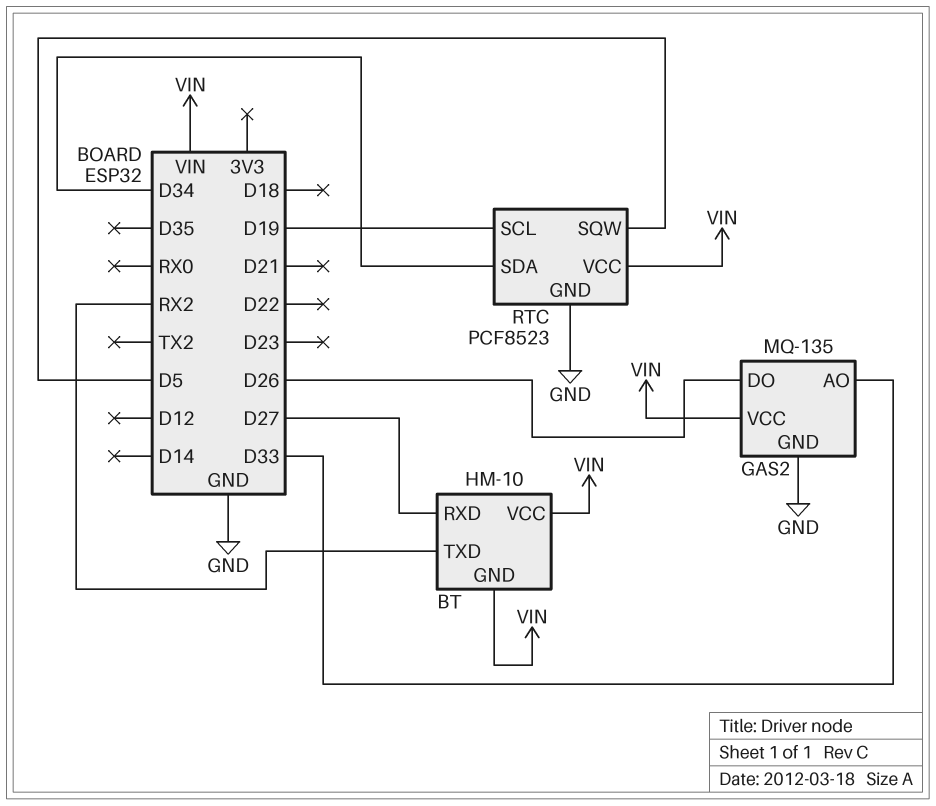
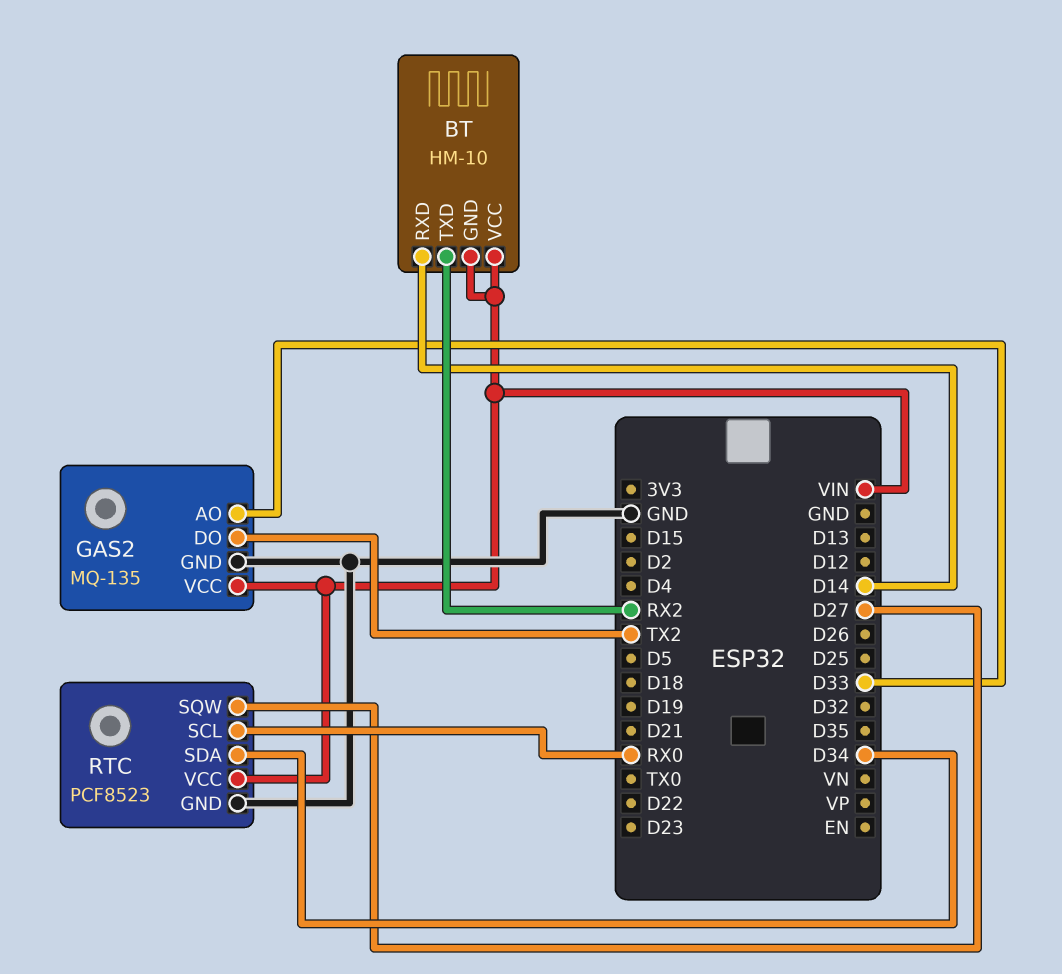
BT pin RXD: D27 -> D14
GAS2 pin DO: D26 -> TX2
RTC pin SCL: D19 -> RX0
RTC pin SQW: D5 -> D27

